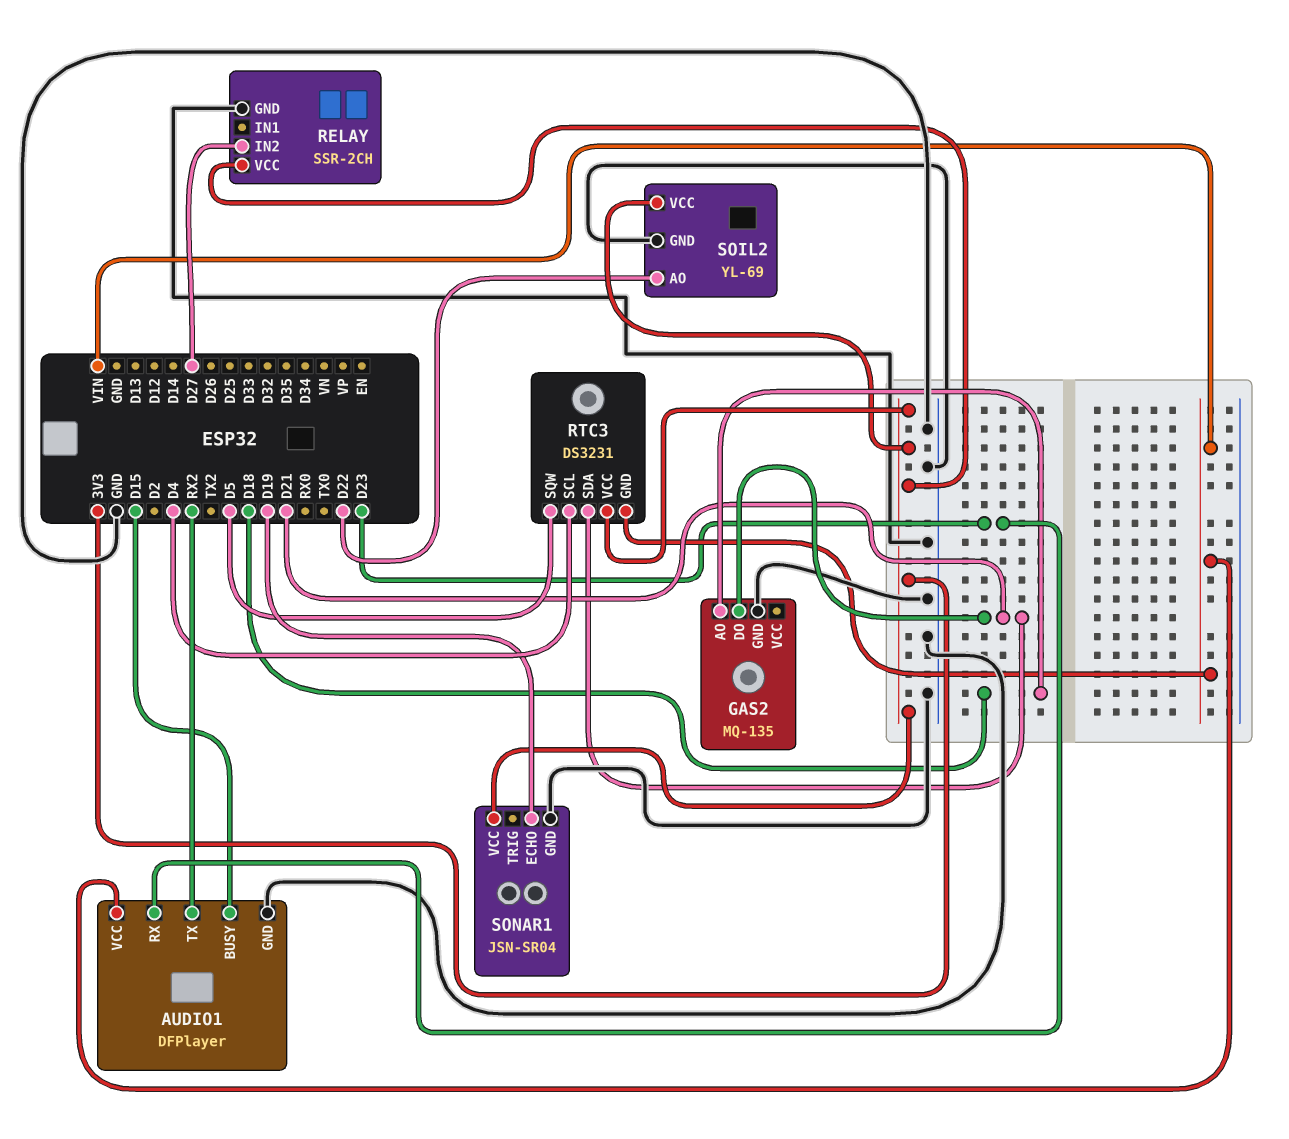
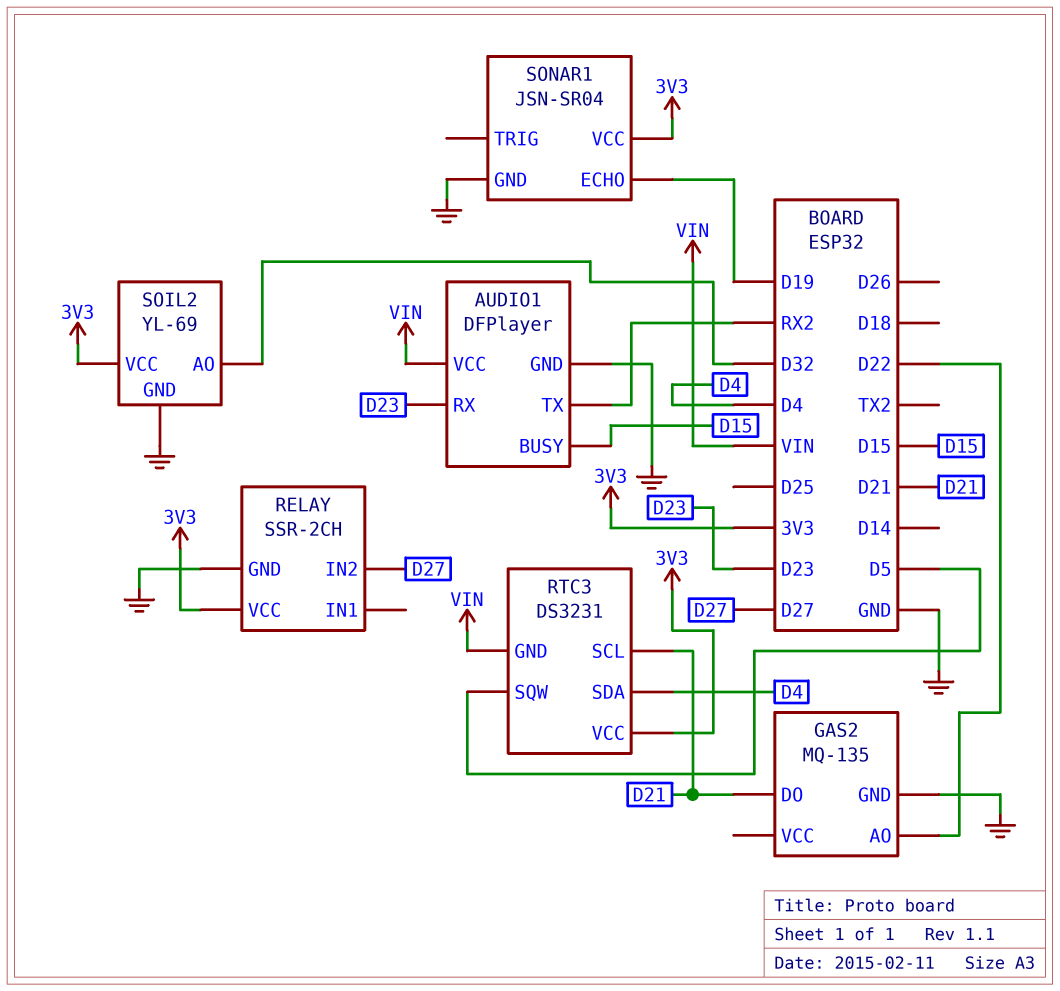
GAS2 pin AO: D18 -> D22
RTC3 pin SCL: D4 -> D21
RTC3 pin SDA: D21 -> D4
SOIL2 pin AO: D22 -> D32

